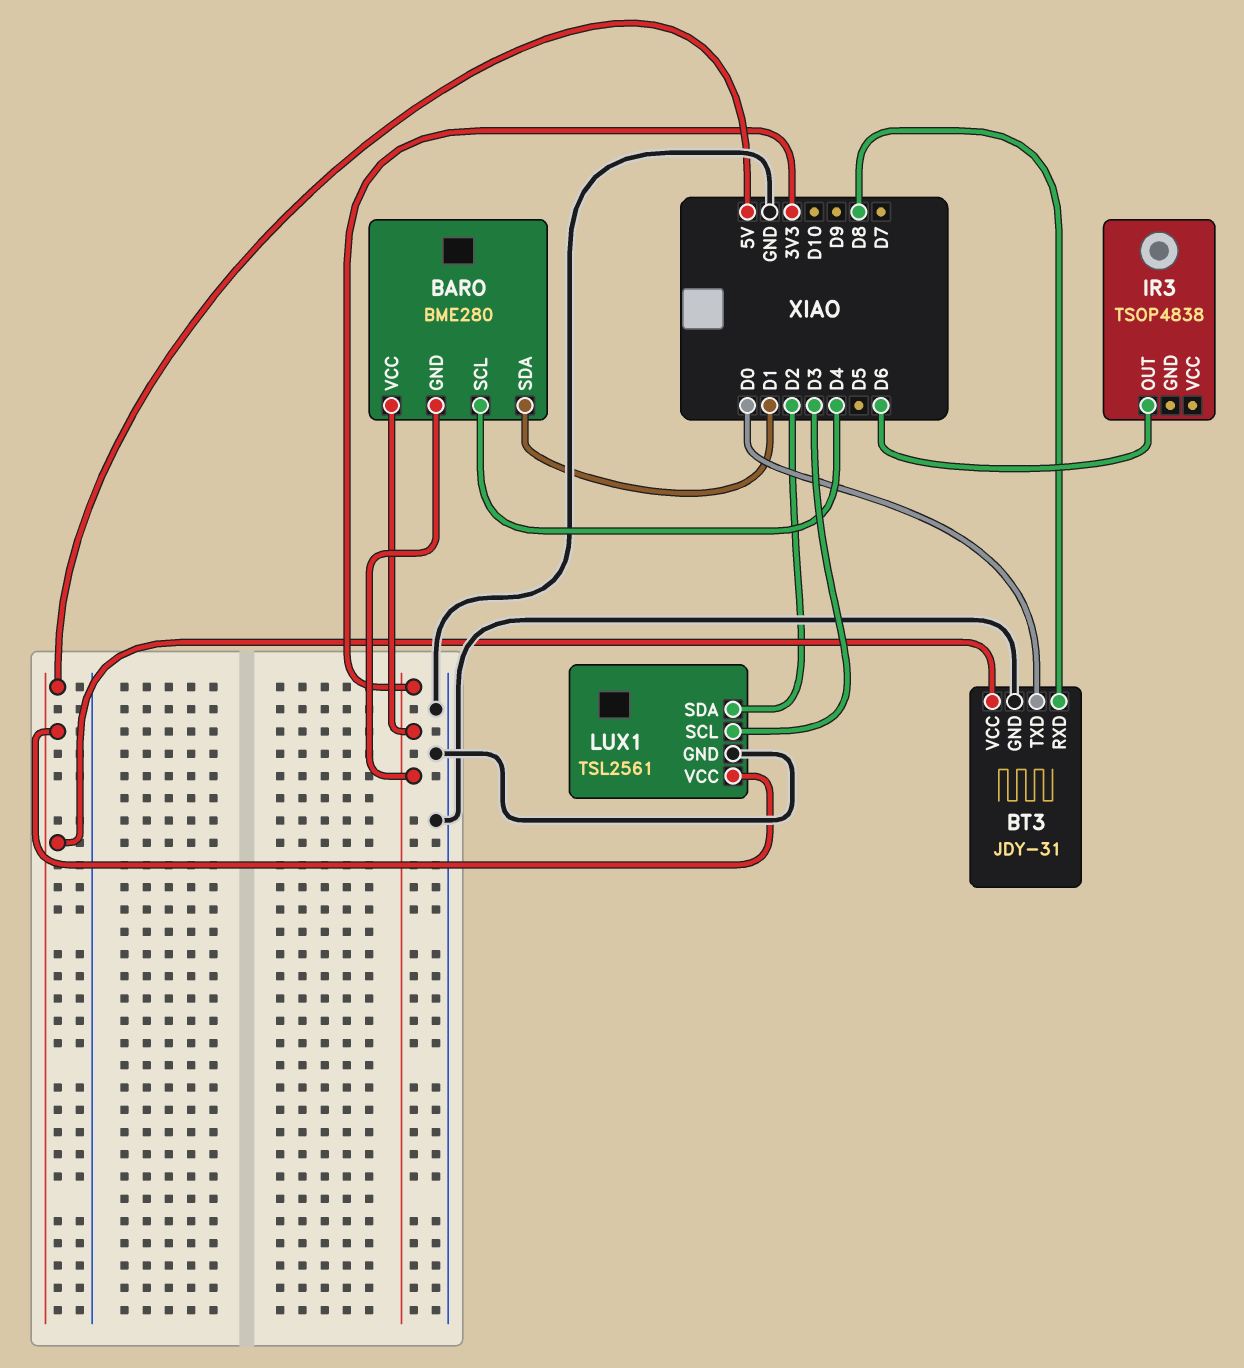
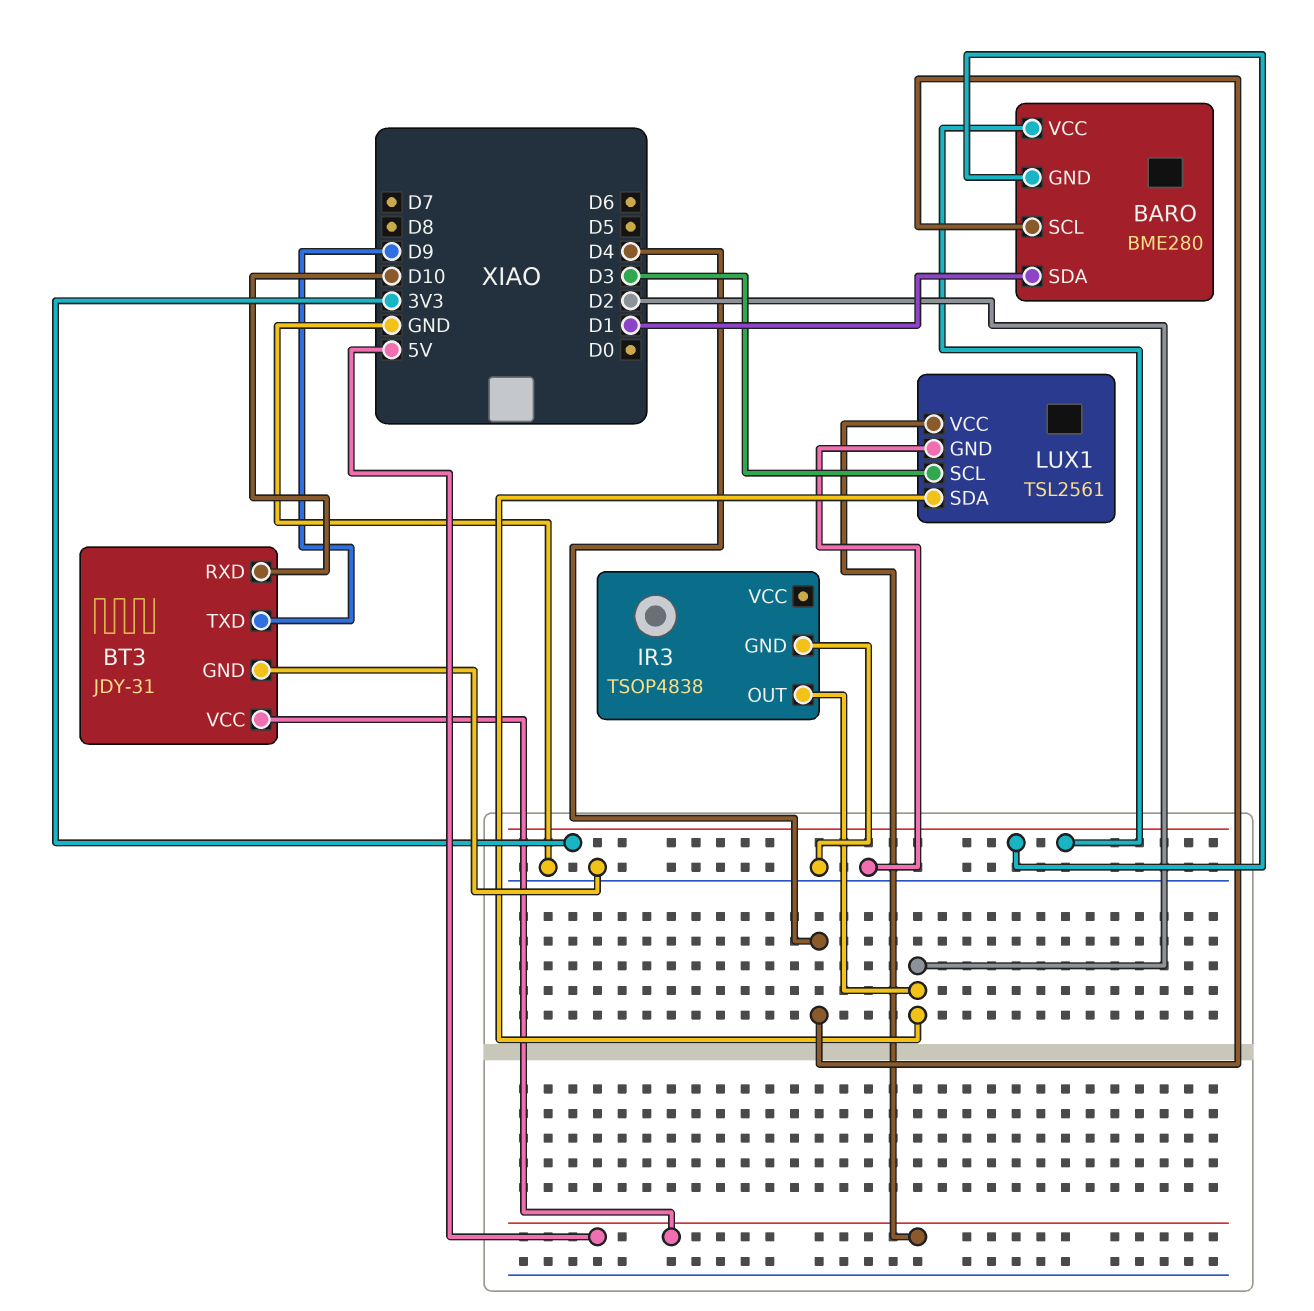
BT3 pin RXD: D8 -> D10
BT3 pin TXD: D0 -> D9
IR3 pin GND: none -> GND
IR3 pin OUT: D6 -> D2

